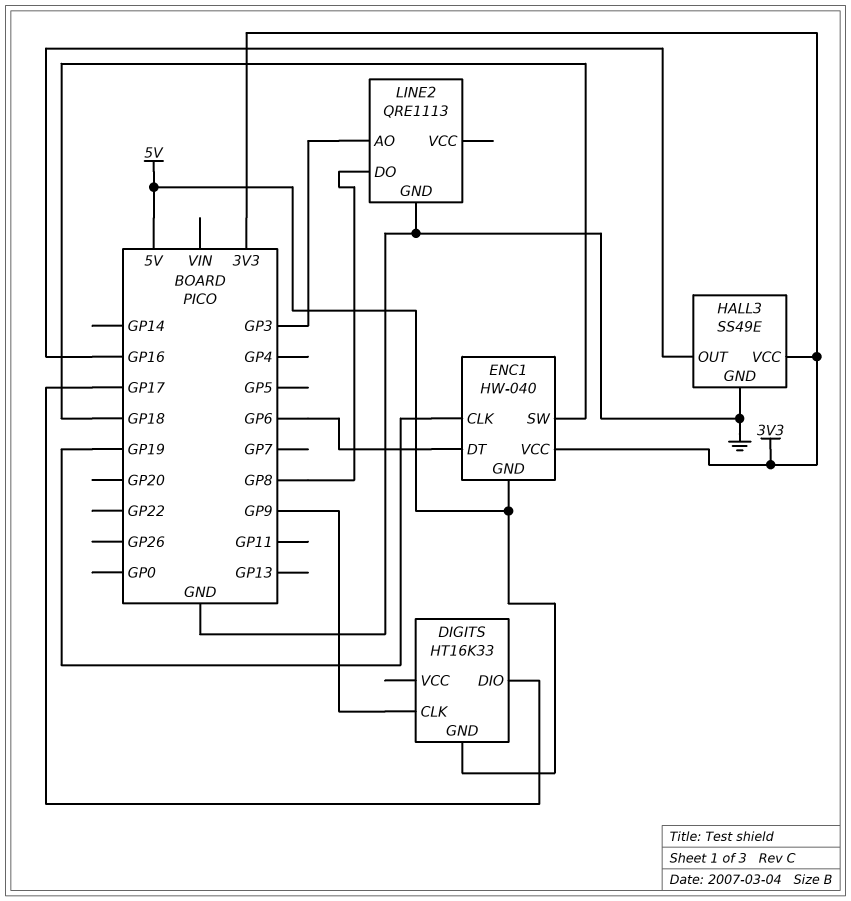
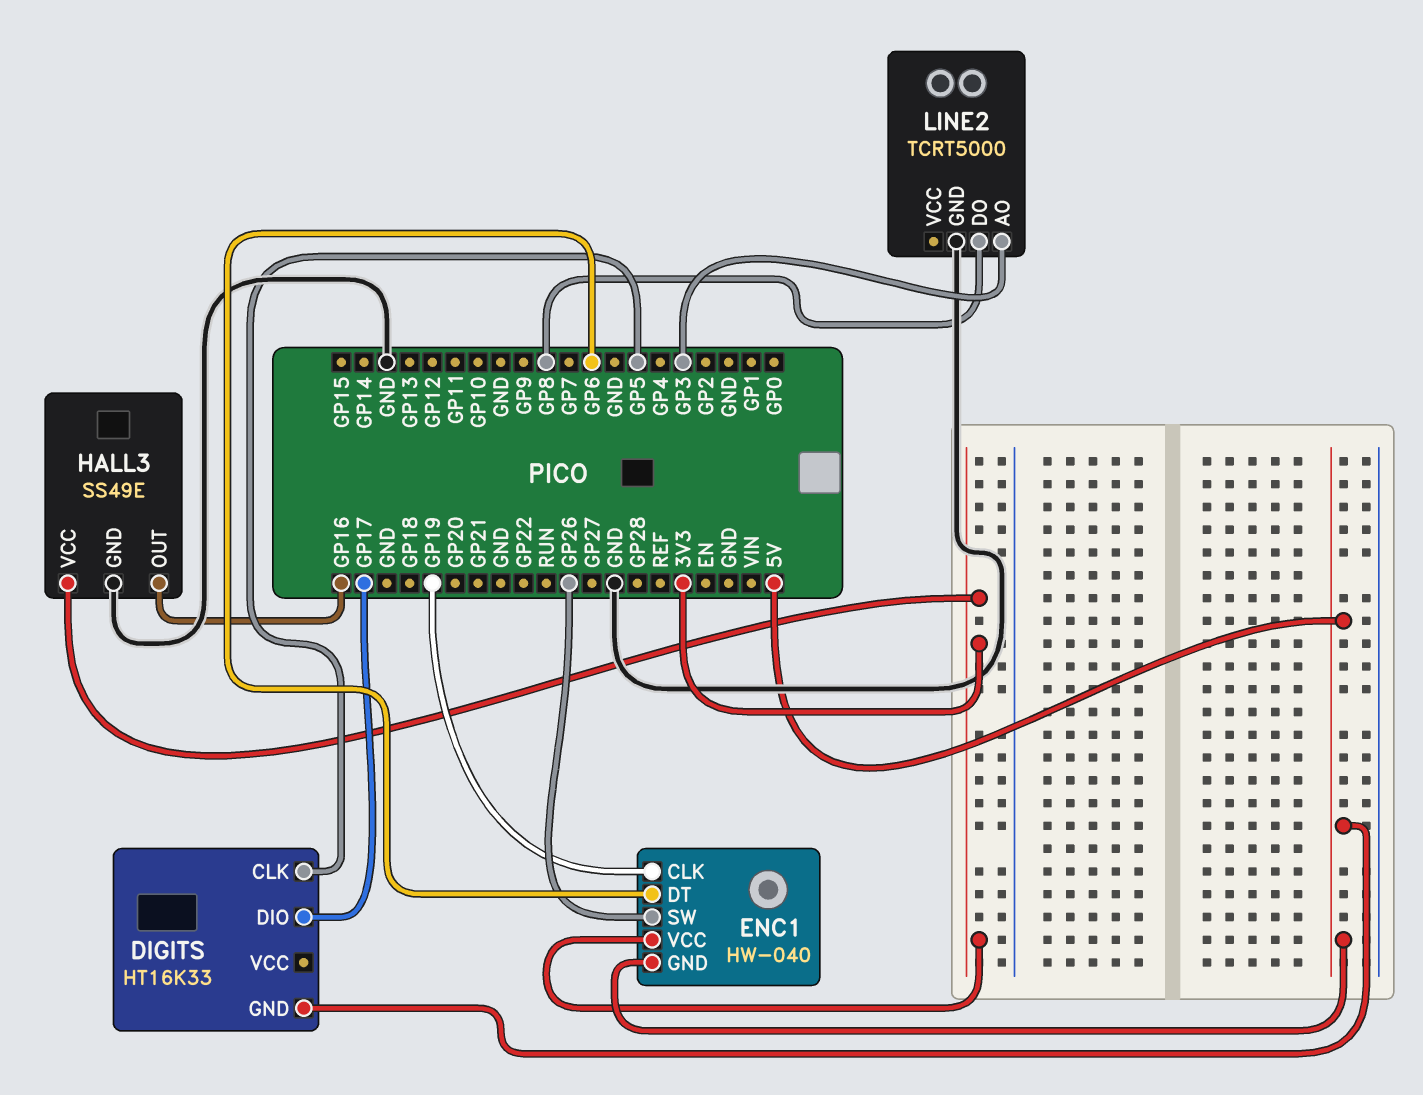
DIGITS pin CLK: GP9 -> GP5
ENC1 pin SW: GP18 -> GP26
LINE2: QRE1113 -> TCRT5000

